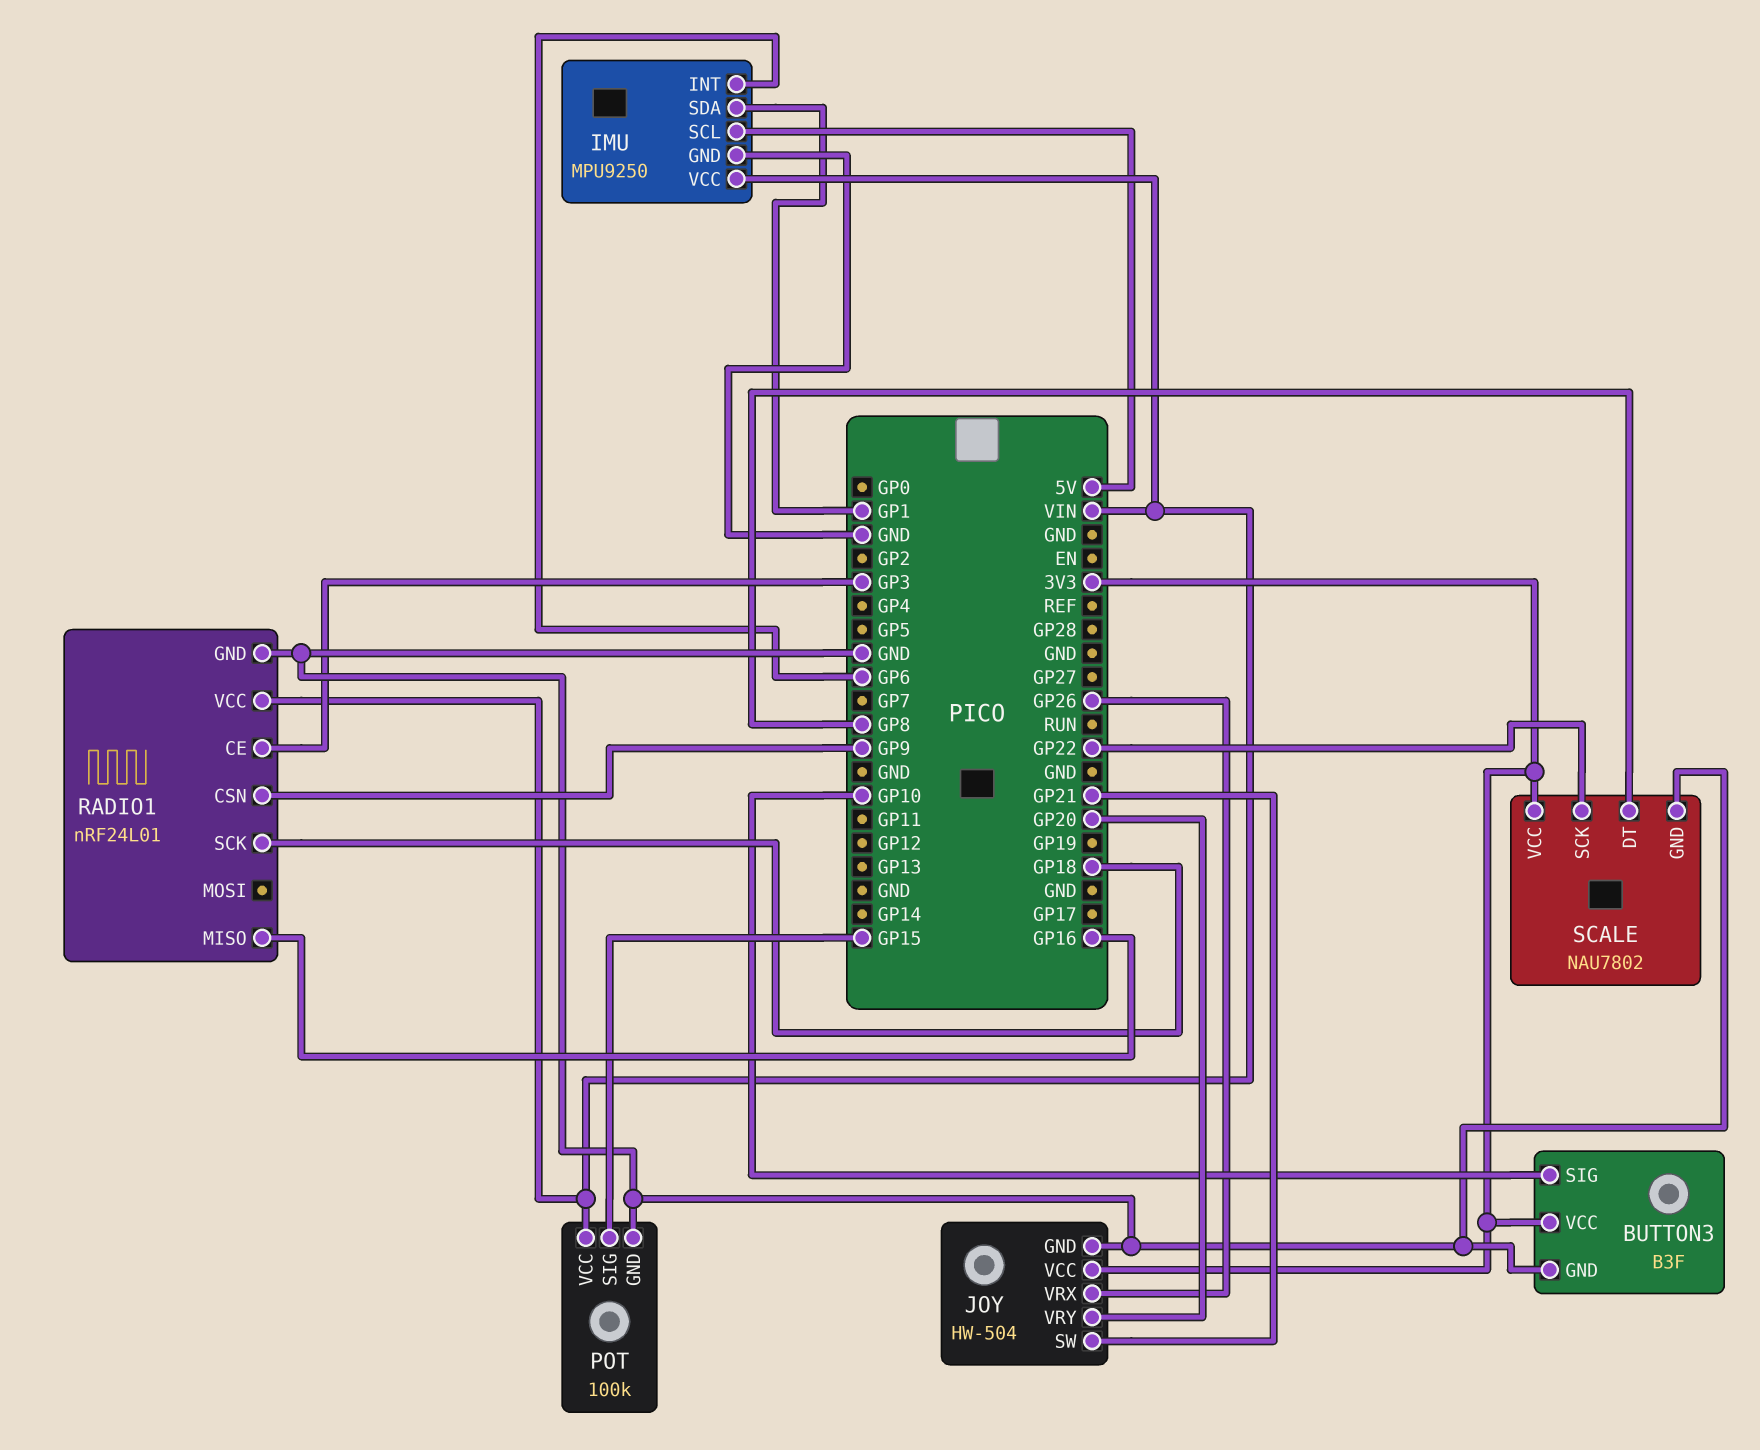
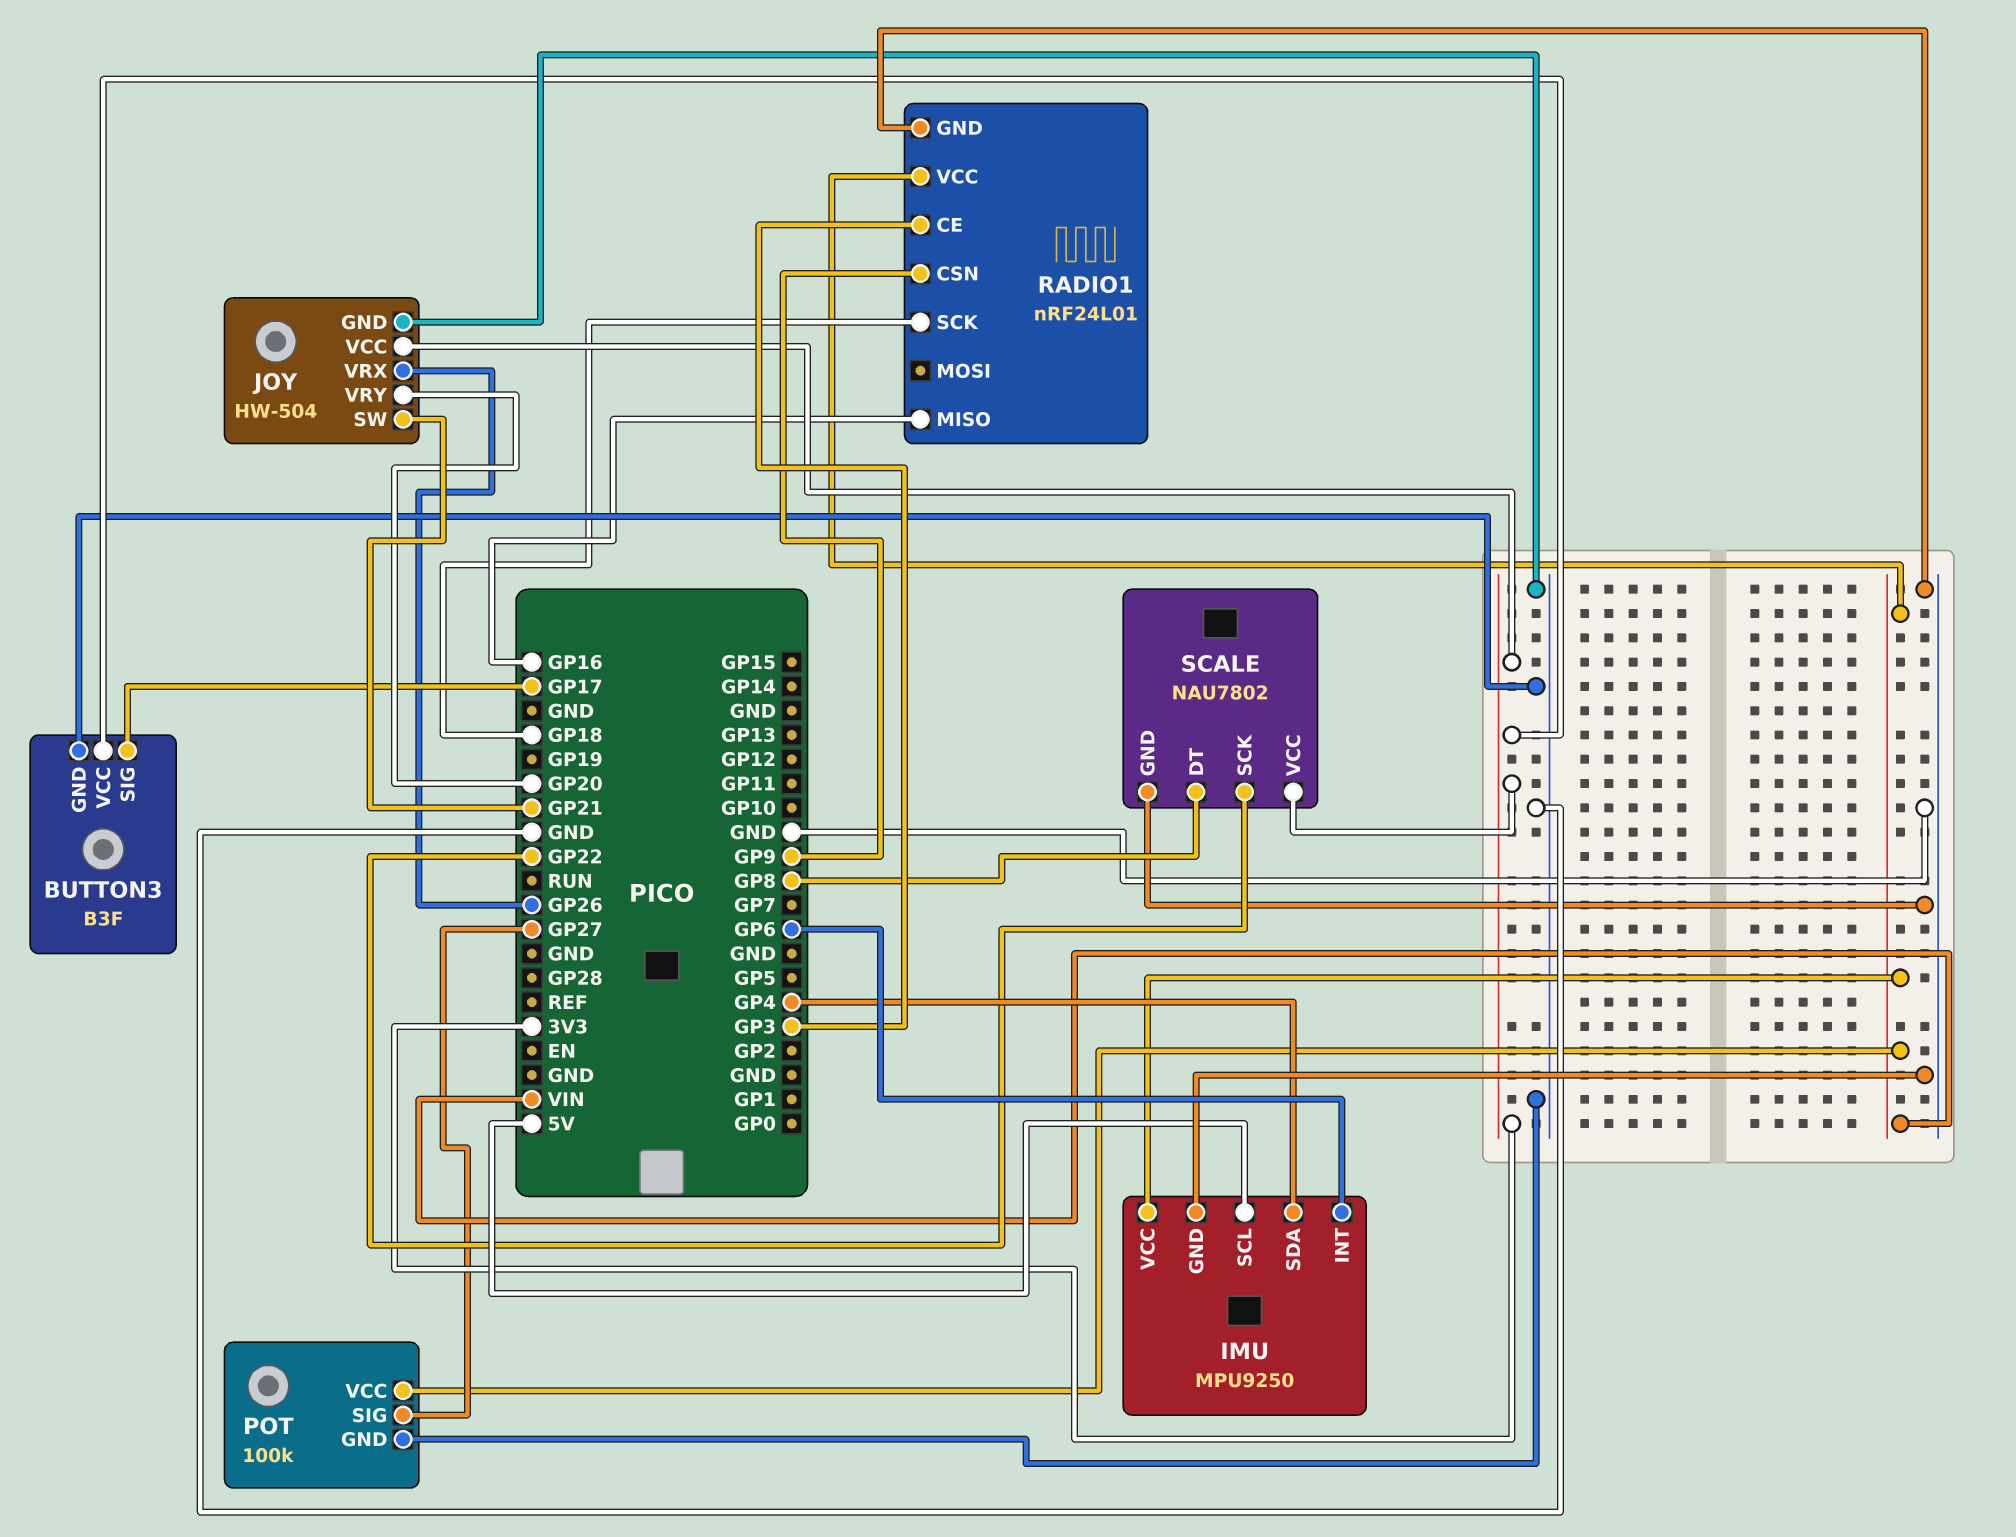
BUTTON3 pin SIG: GP10 -> GP17
IMU pin SDA: GP1 -> GP4
POT pin SIG: GP15 -> GP27

